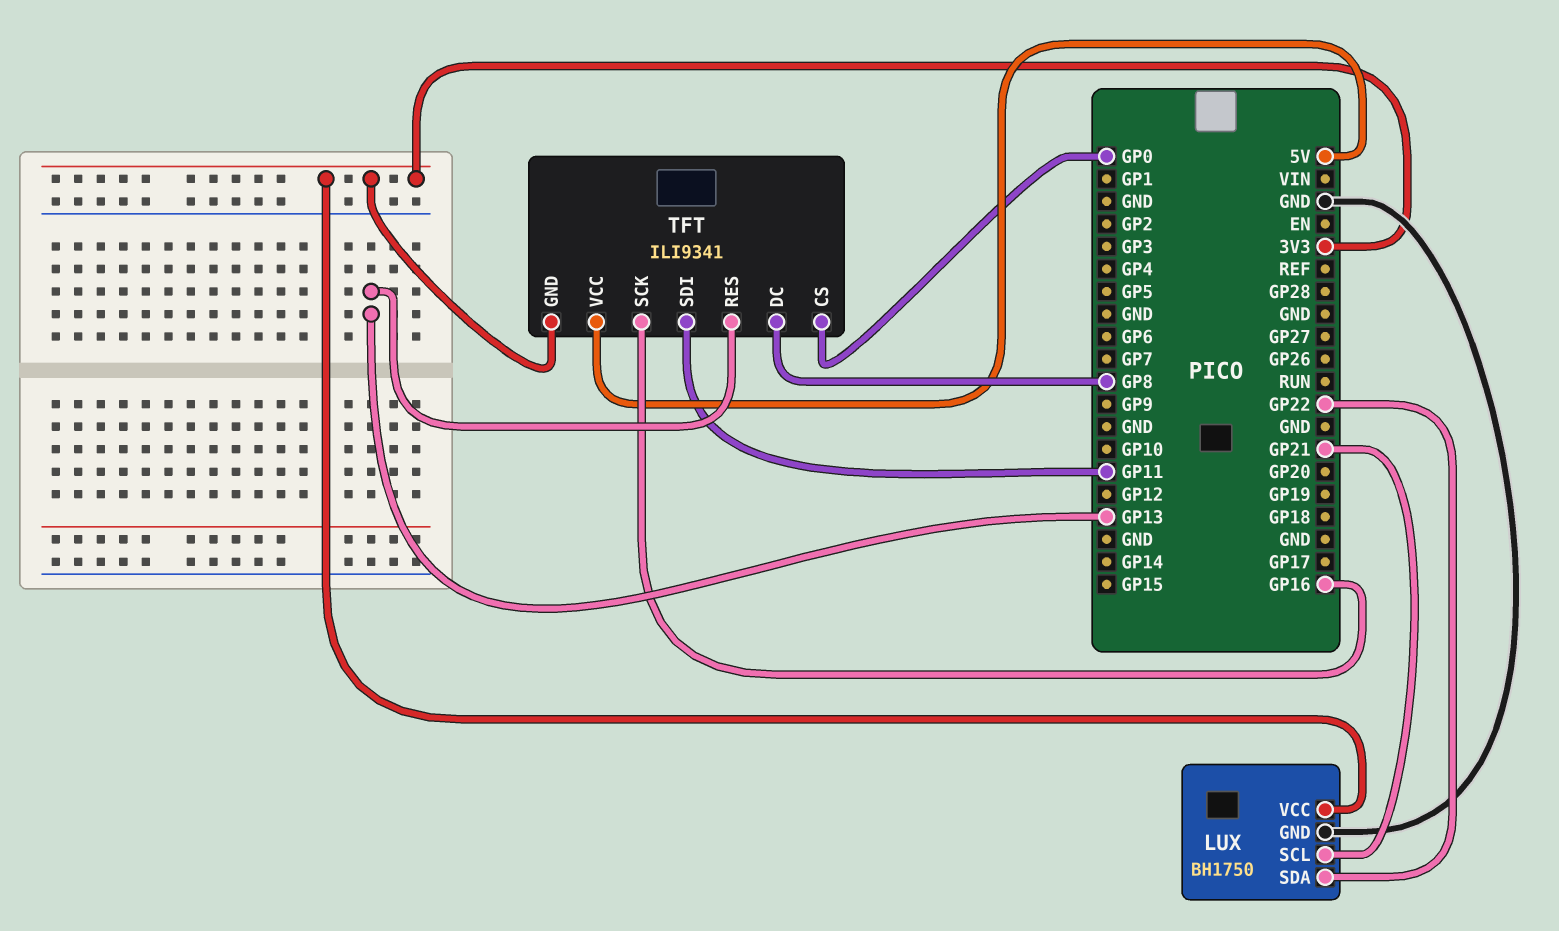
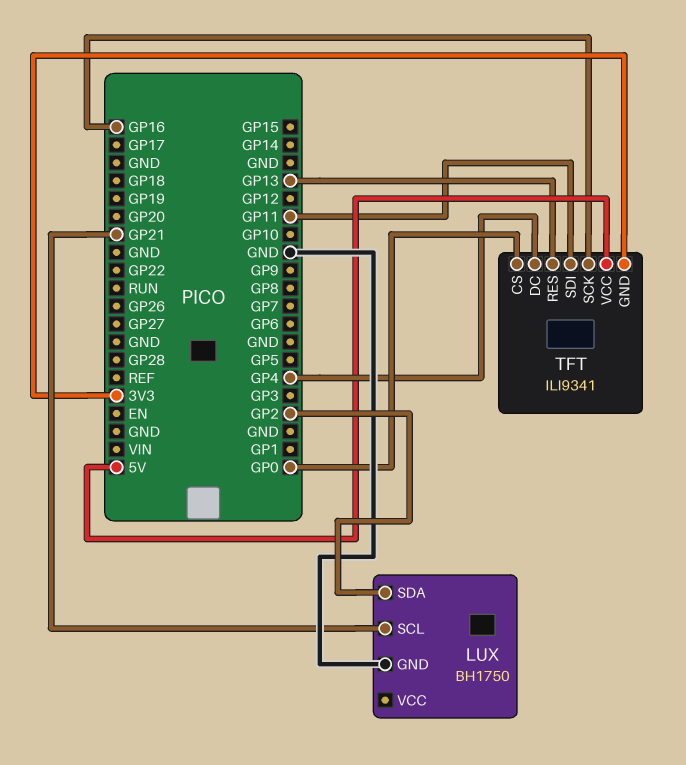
LUX pin SDA: GP22 -> GP2
LUX pin VCC: 3V3 -> none
TFT pin DC: GP8 -> GP4

